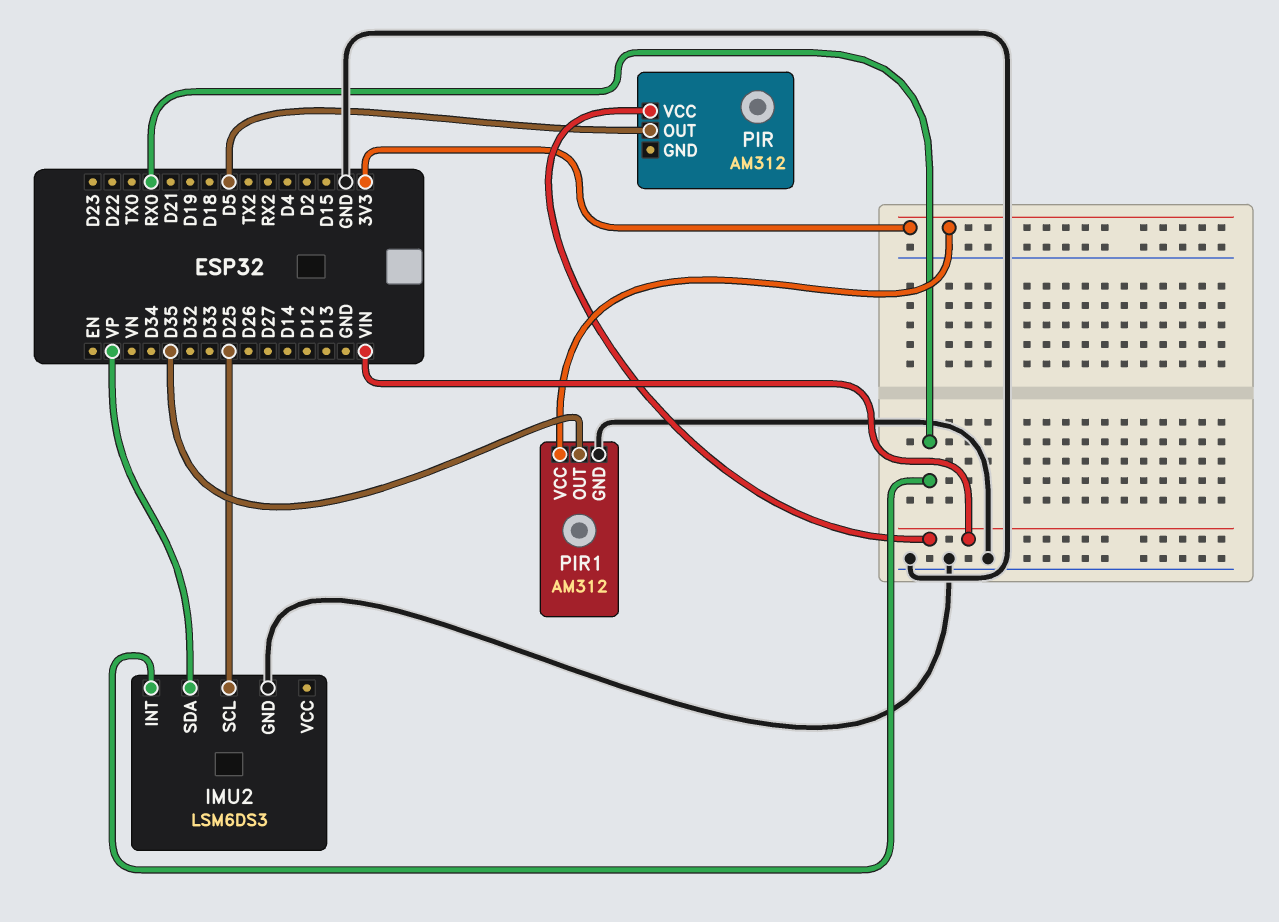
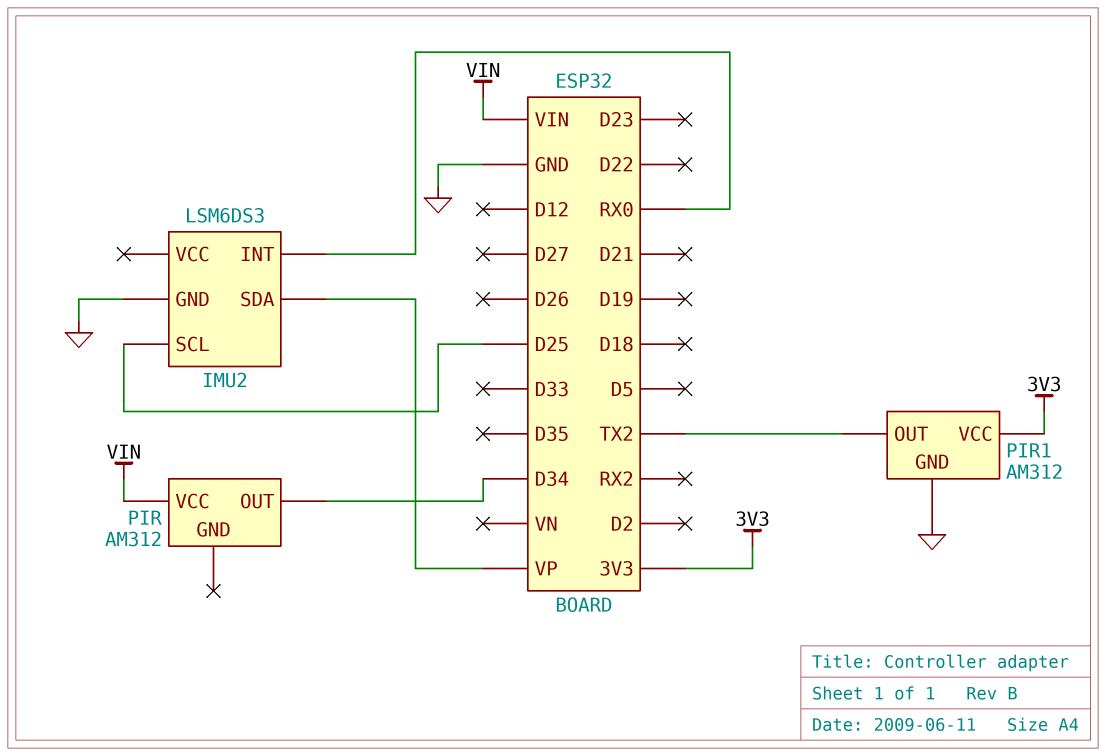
PIR pin OUT: D5 -> D34
PIR1 pin OUT: D35 -> TX2

